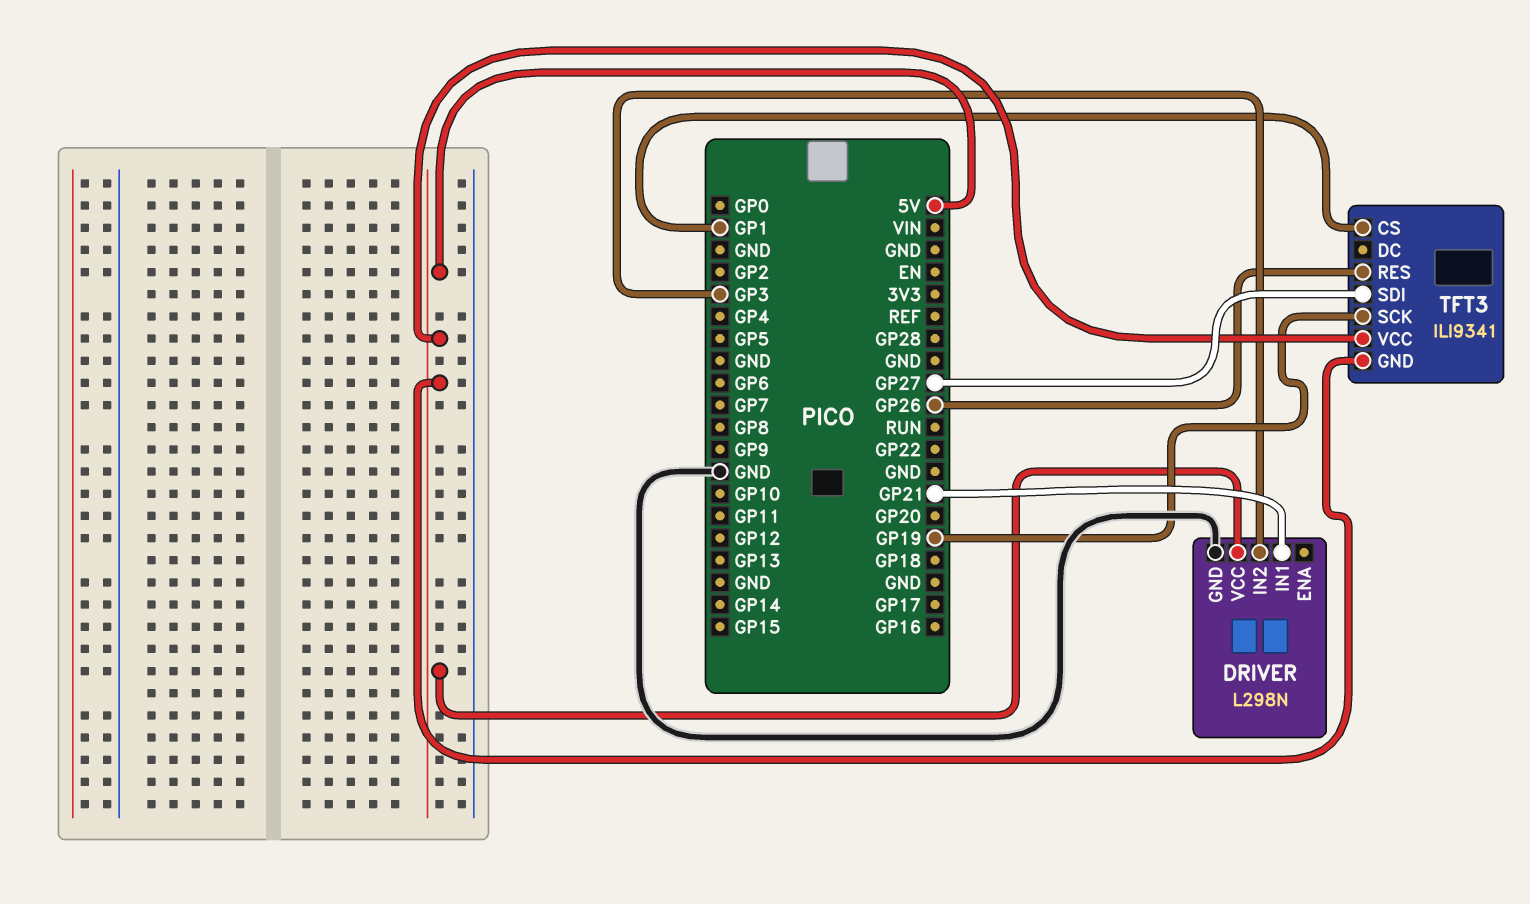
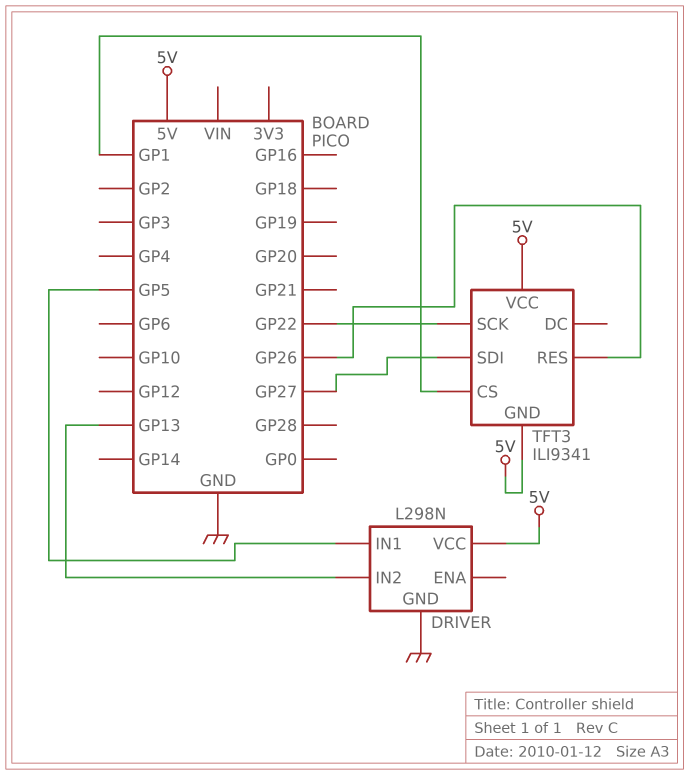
DRIVER pin IN1: GP21 -> GP5
DRIVER pin IN2: GP3 -> GP13
TFT3 pin SCK: GP19 -> GP22

